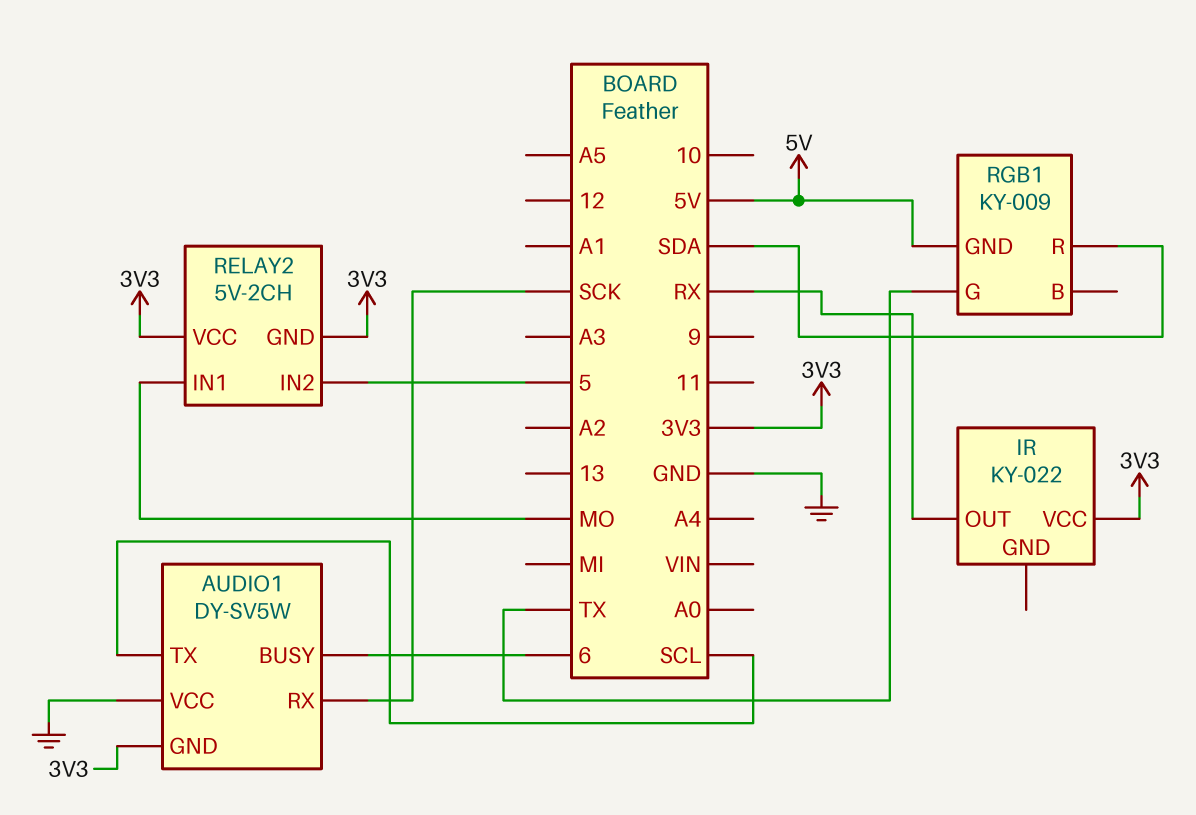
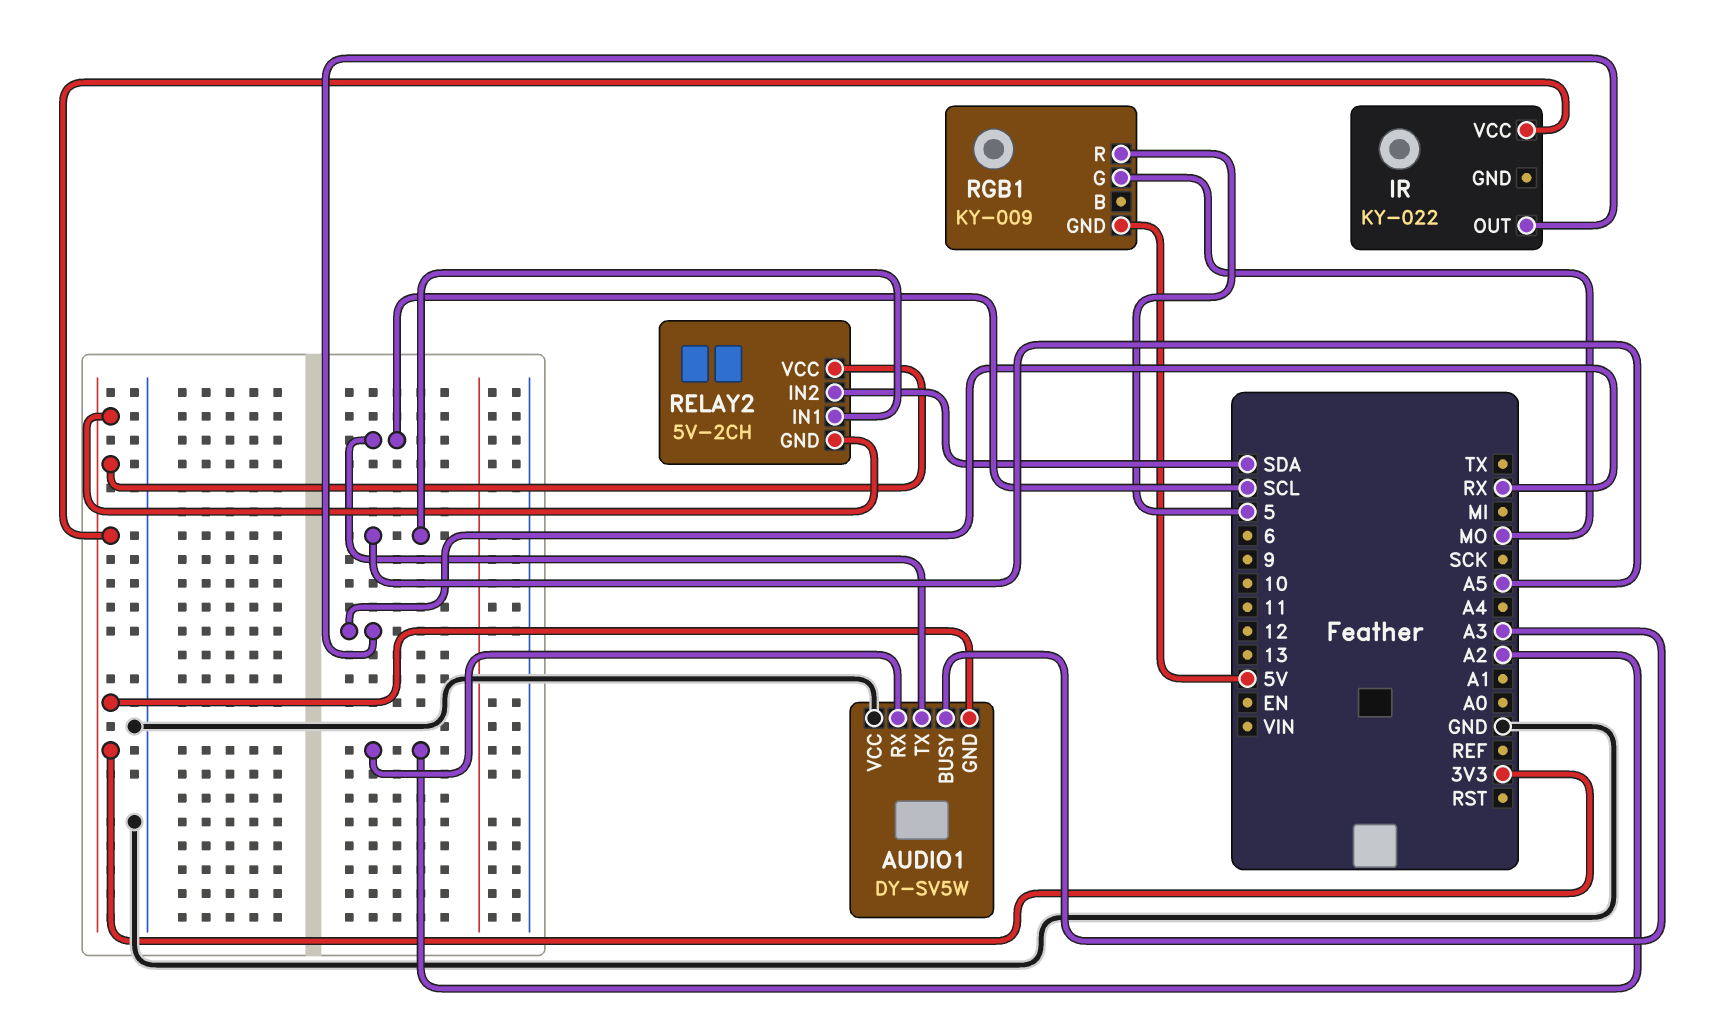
AUDIO1 pin BUSY: 6 -> A3
AUDIO1 pin RX: SCK -> A2
RELAY2 pin IN1: MO -> A5
RELAY2 pin IN2: 5 -> SDA
RGB1 pin G: TX -> MO
RGB1 pin R: SDA -> 5

